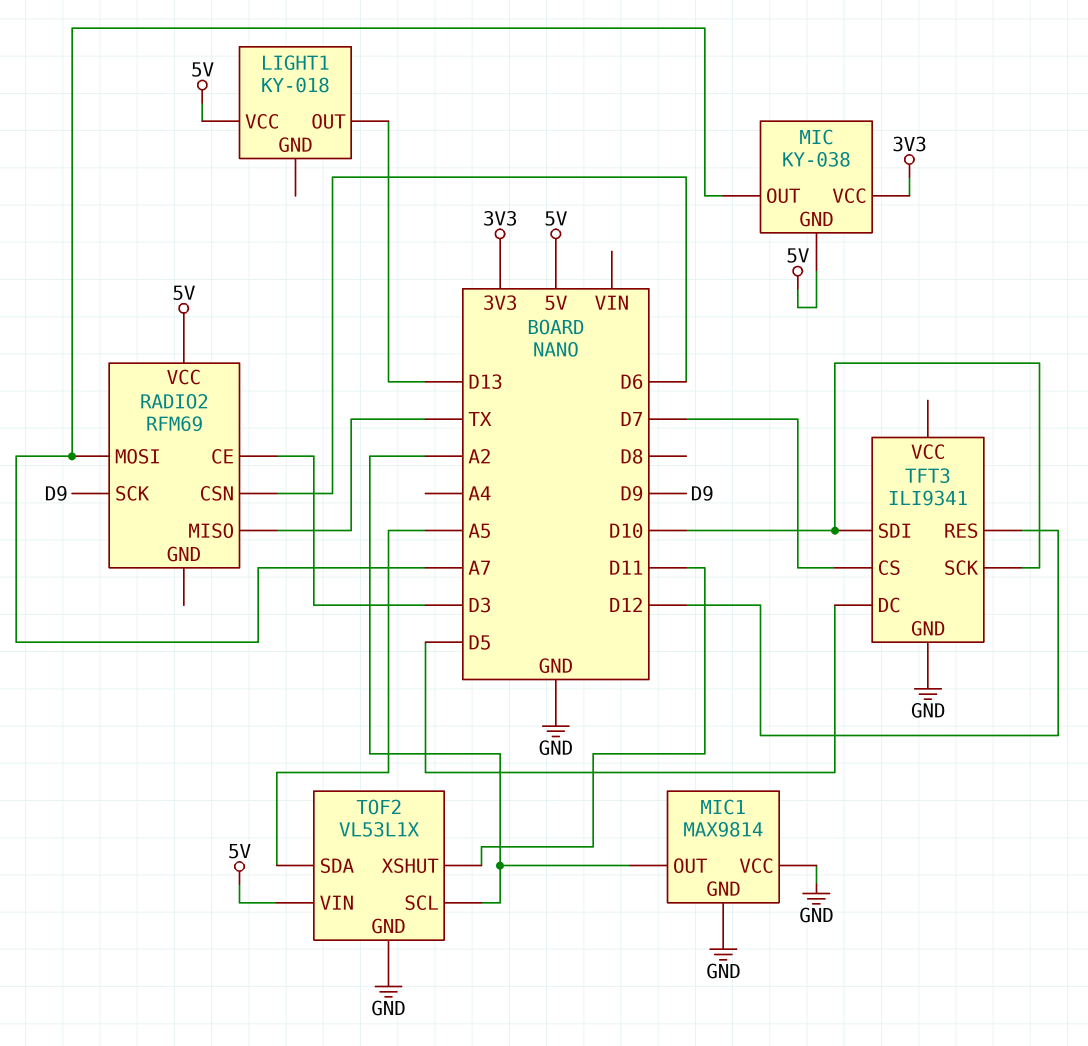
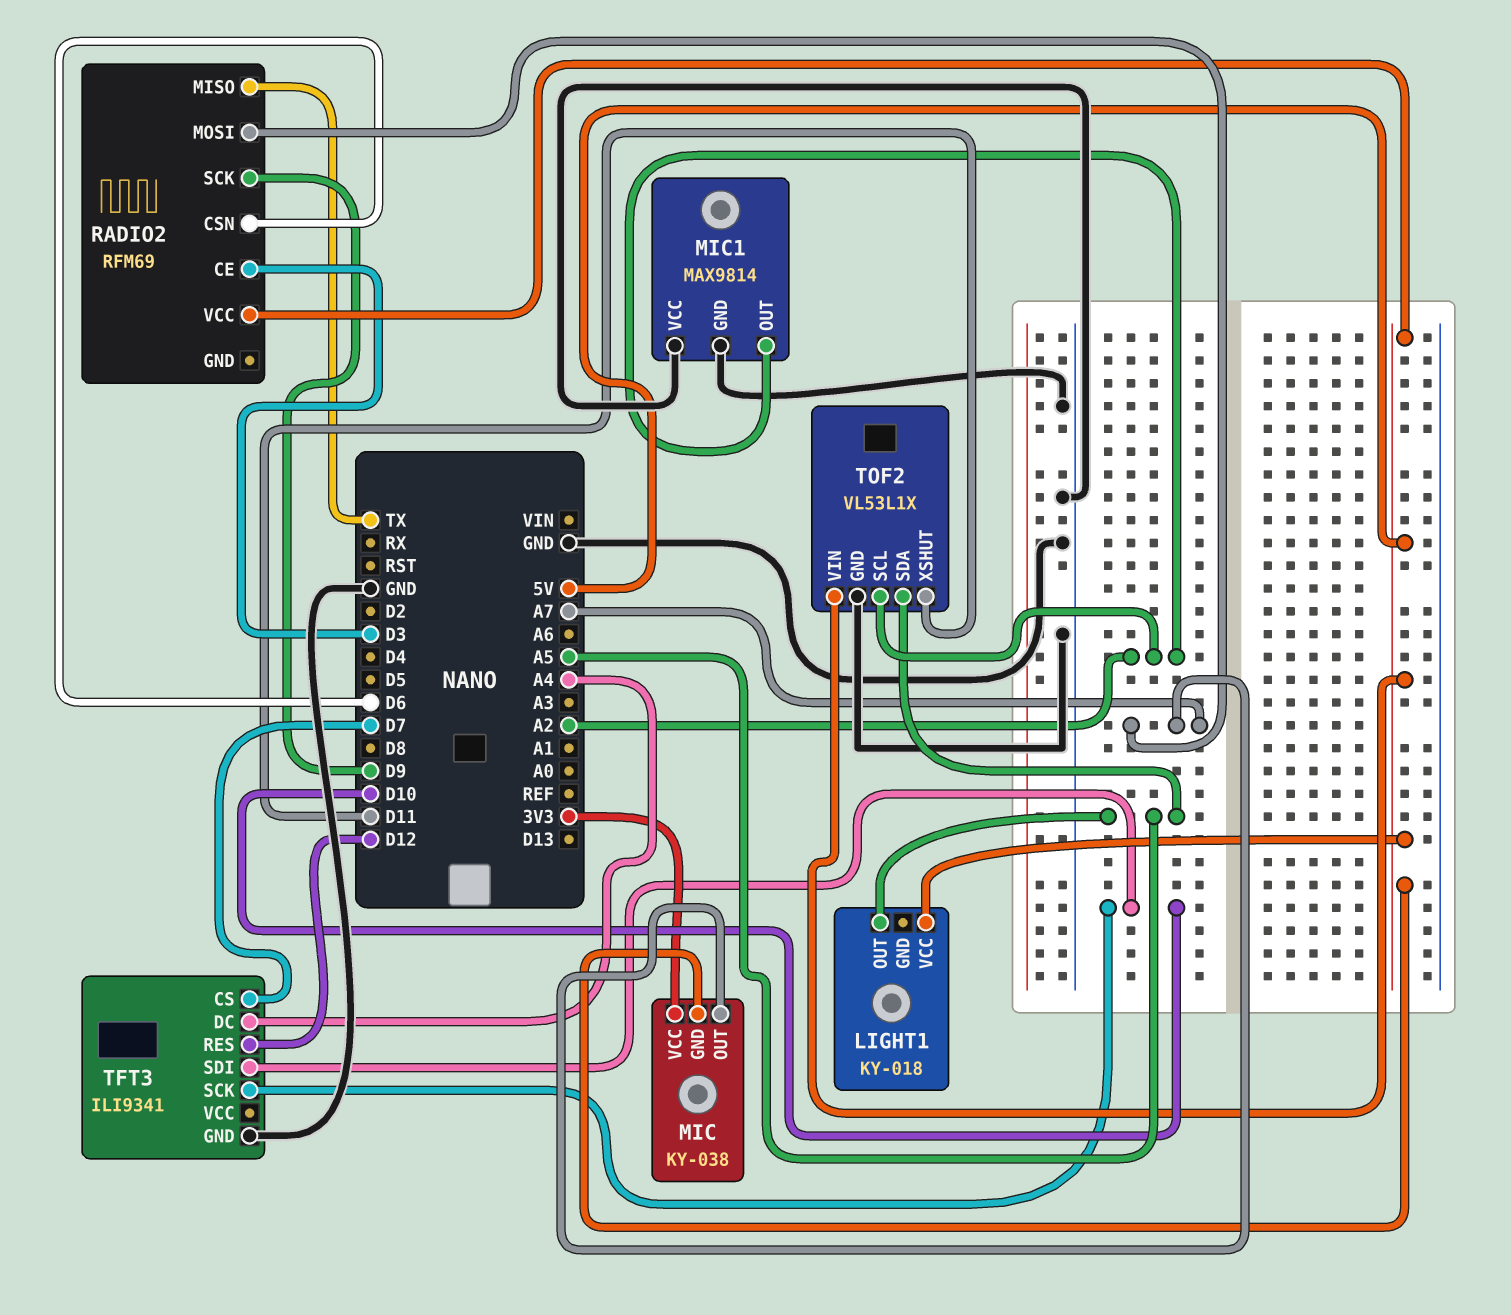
LIGHT1 pin OUT: D13 -> A5
TFT3 pin DC: D5 -> A4

